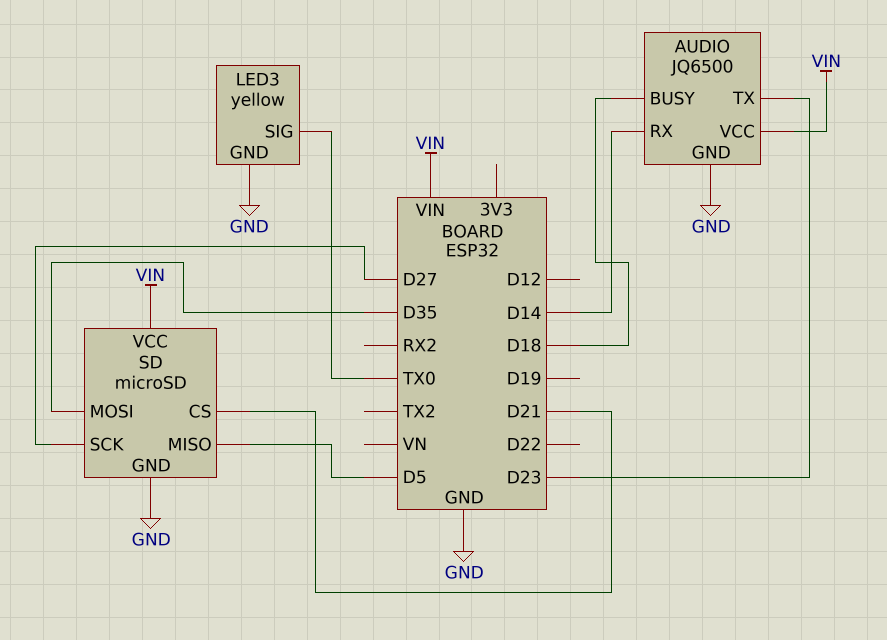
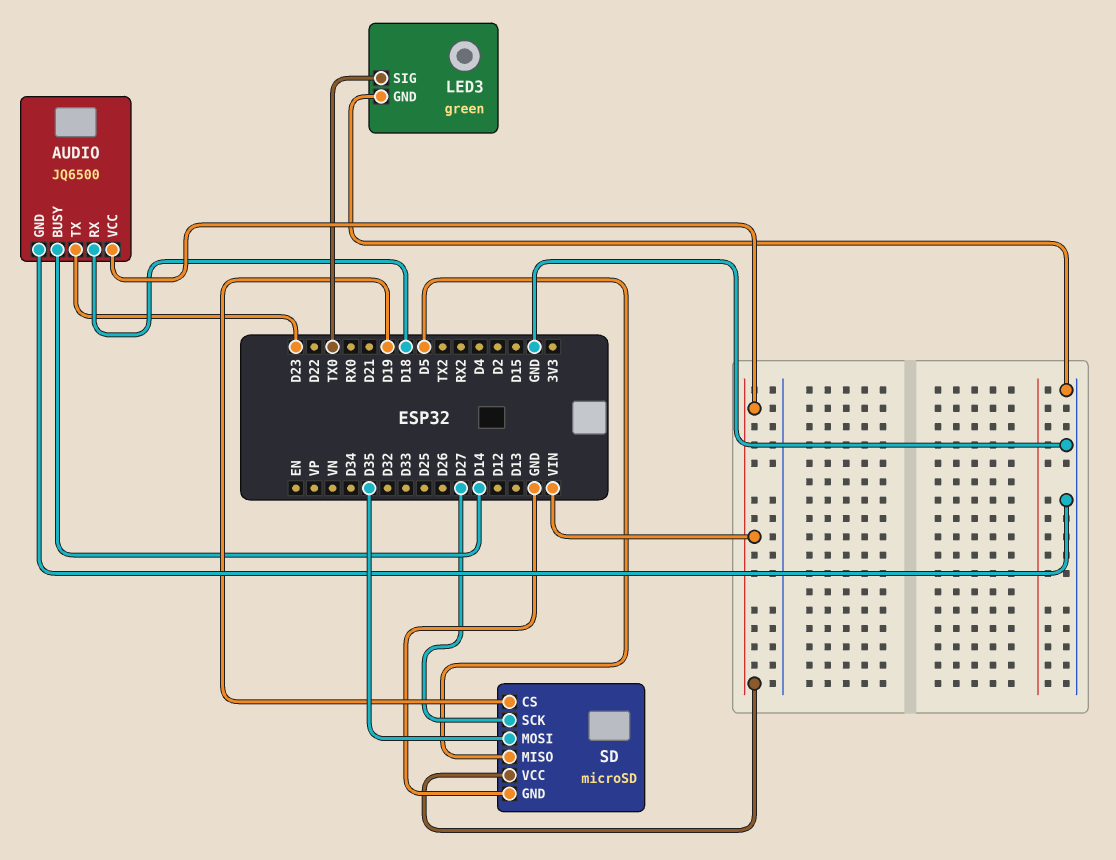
AUDIO pin BUSY: D18 -> D14
AUDIO pin RX: D14 -> D18
LED3: yellow -> green
SD pin CS: D21 -> D19

